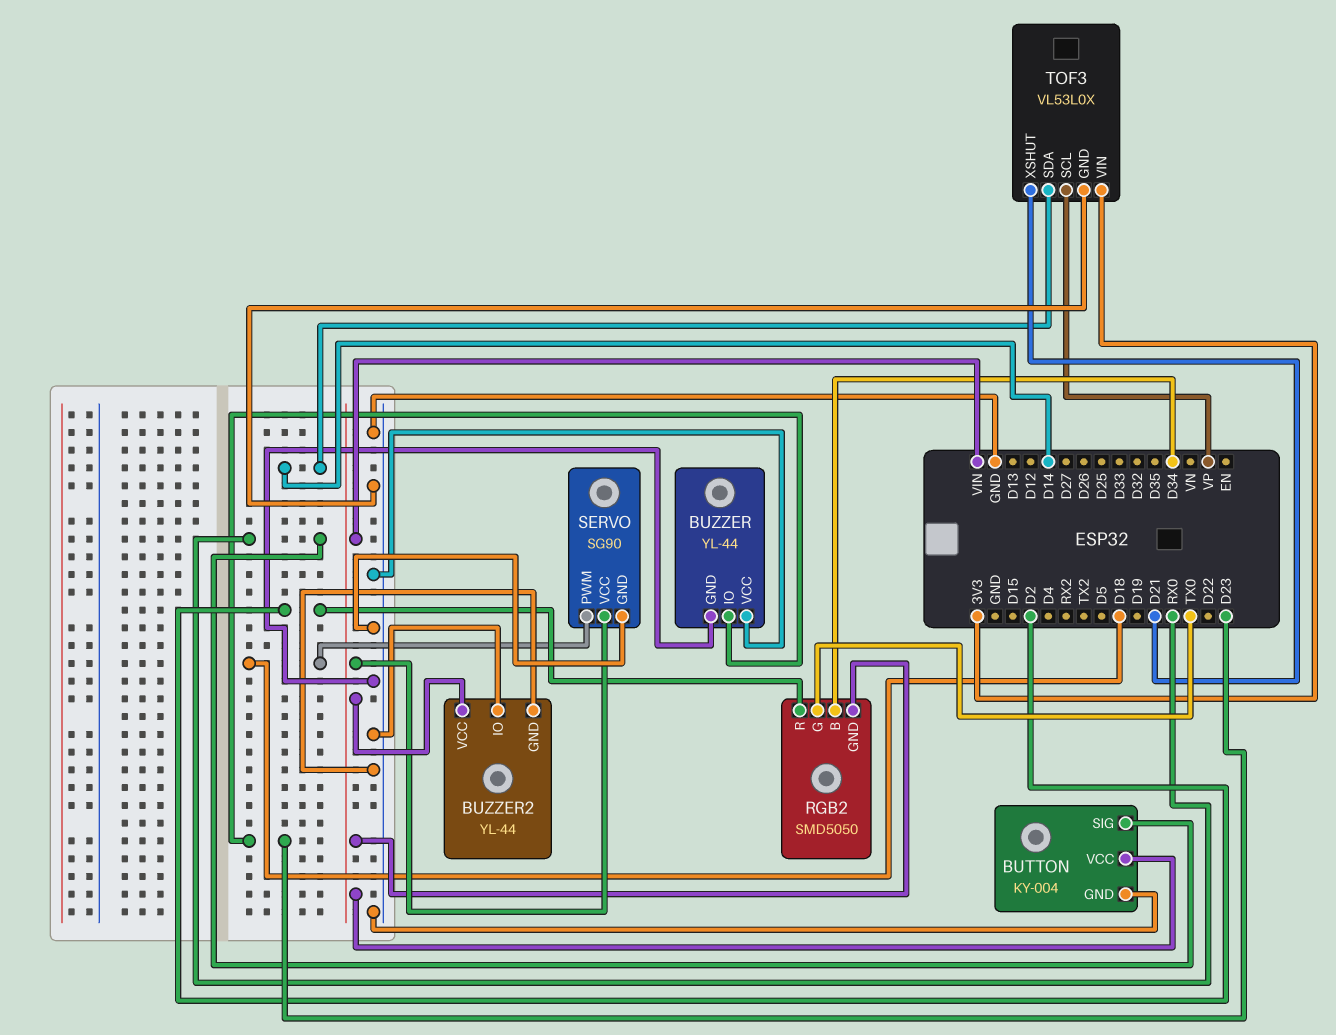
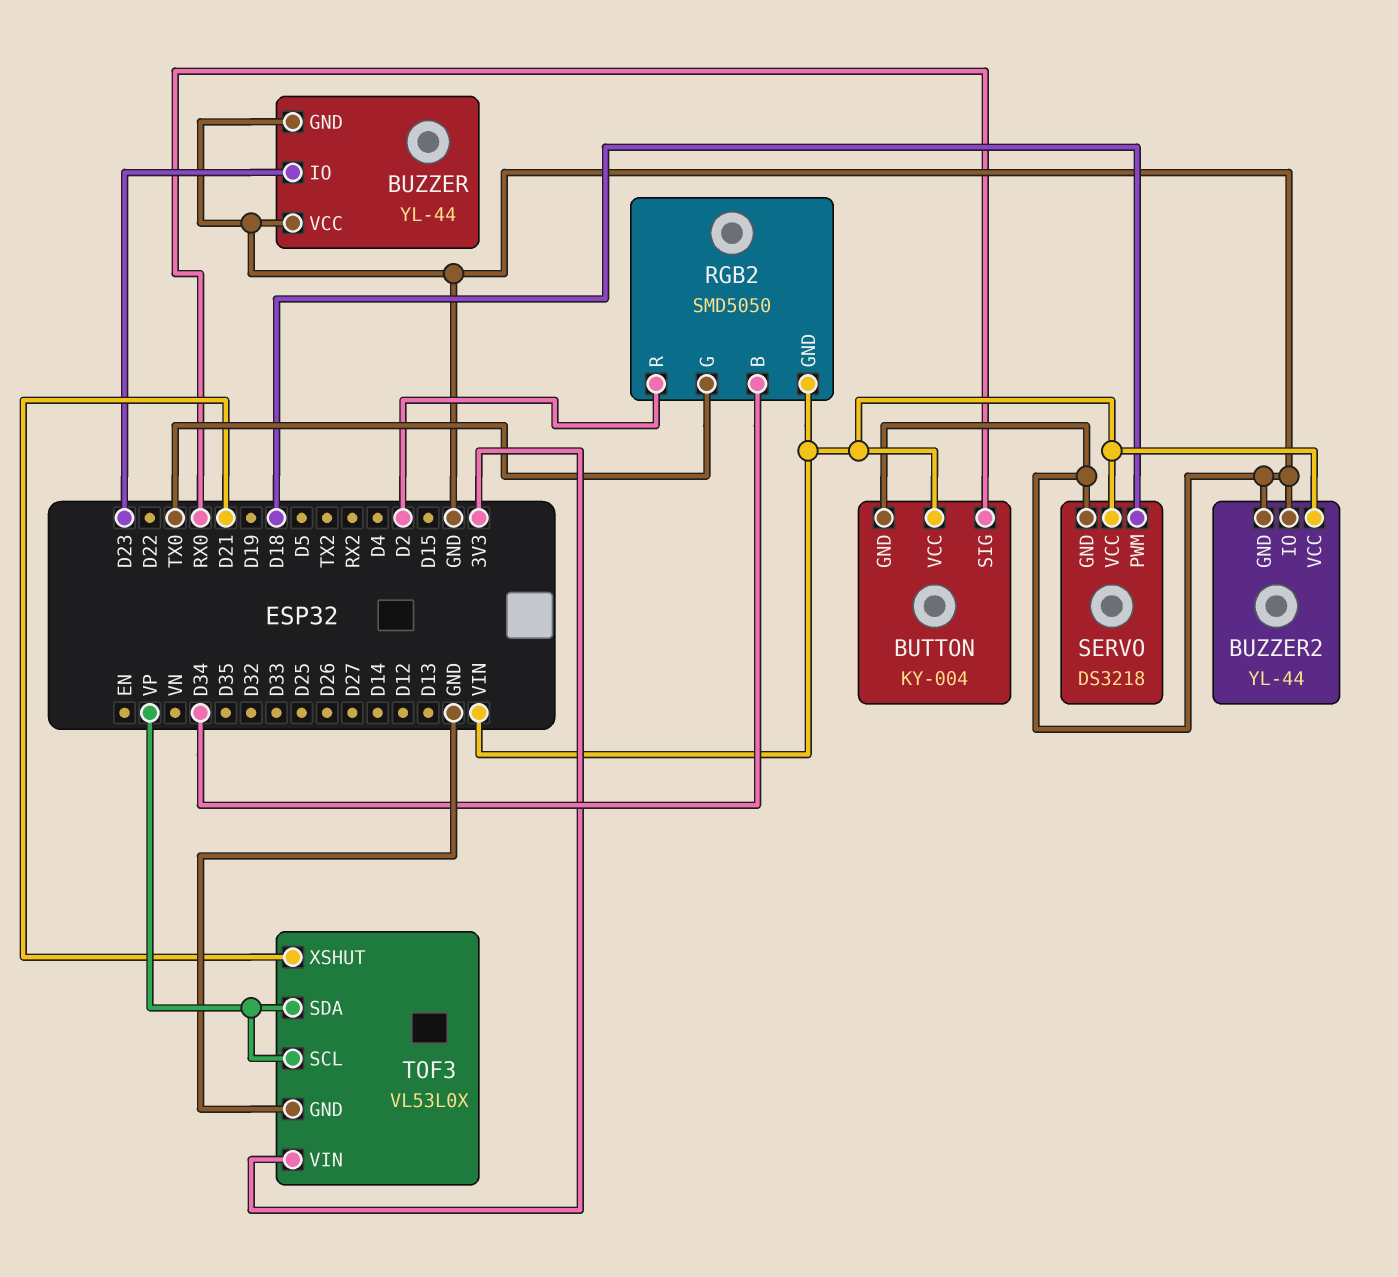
SERVO: SG90 -> DS3218
TOF3 pin SDA: D14 -> VP

